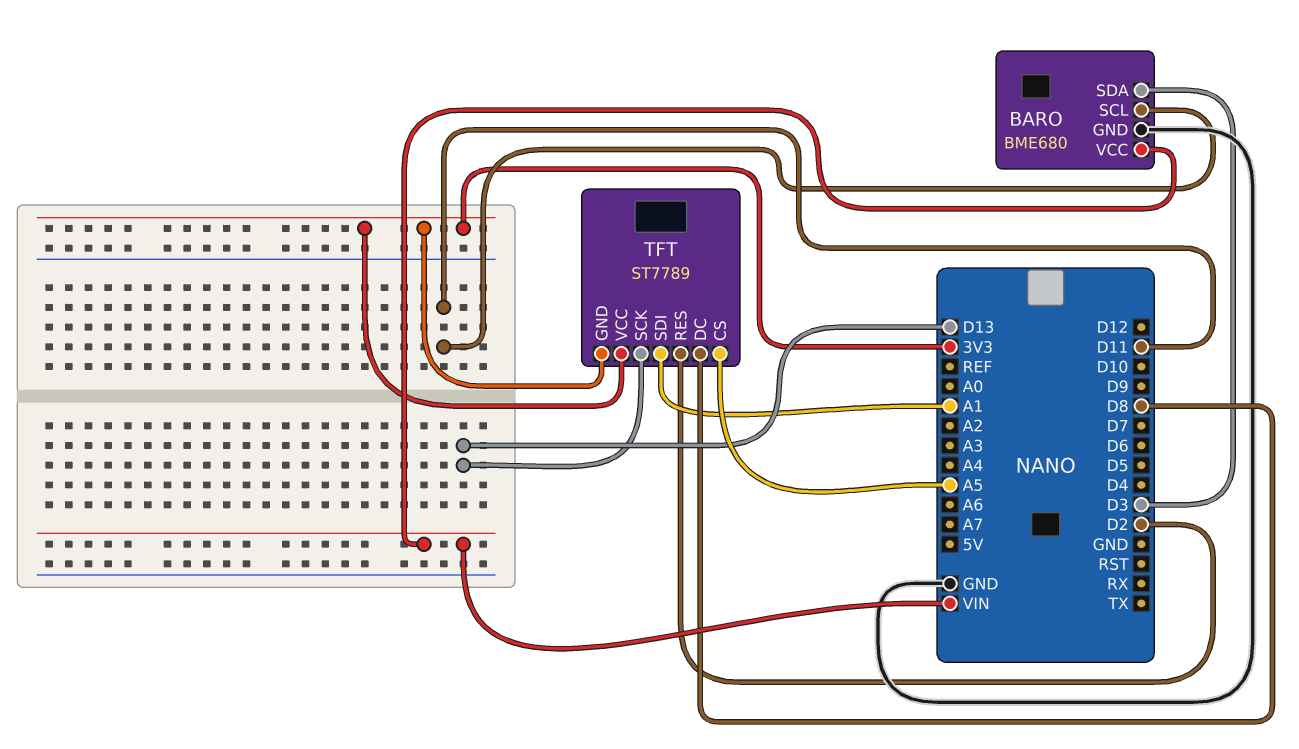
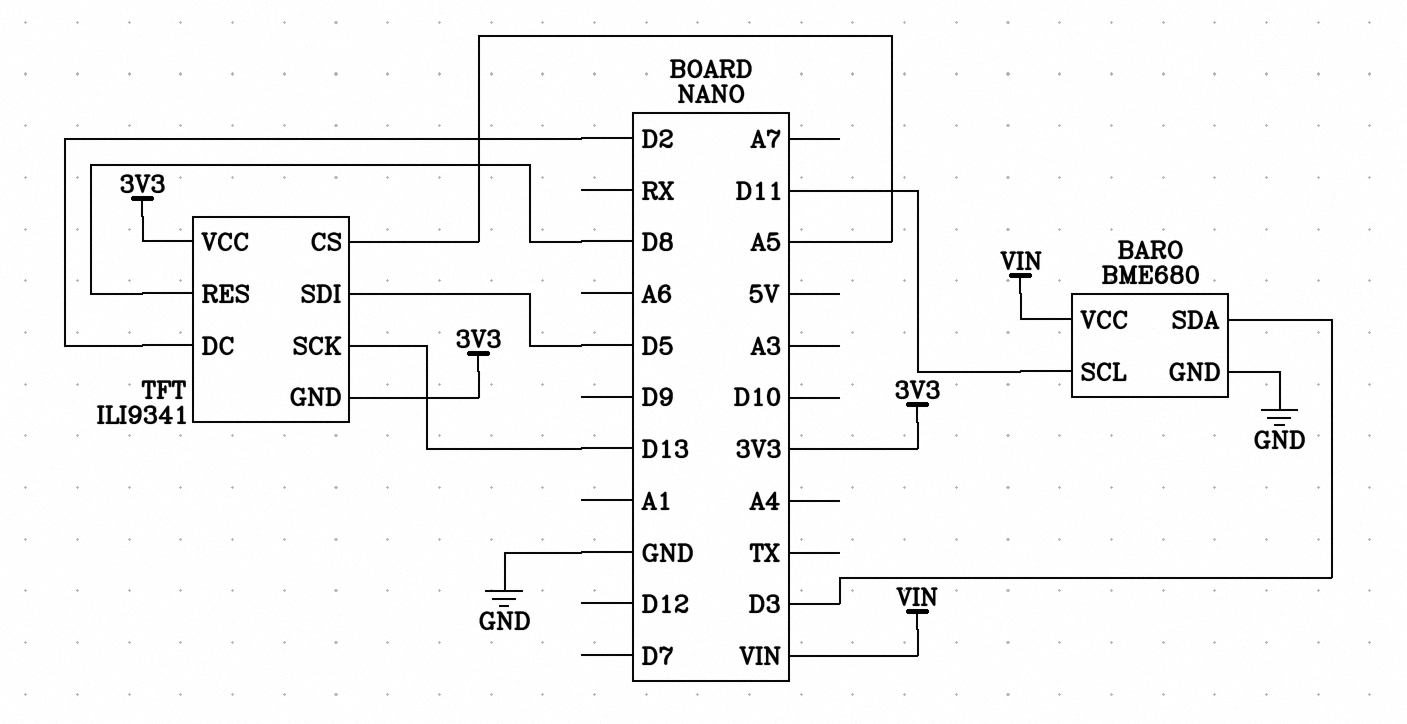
TFT: ST7789 -> ILI9341
TFT pin DC: D8 -> D2
TFT pin RES: D2 -> D8
TFT pin SDI: A1 -> D5

